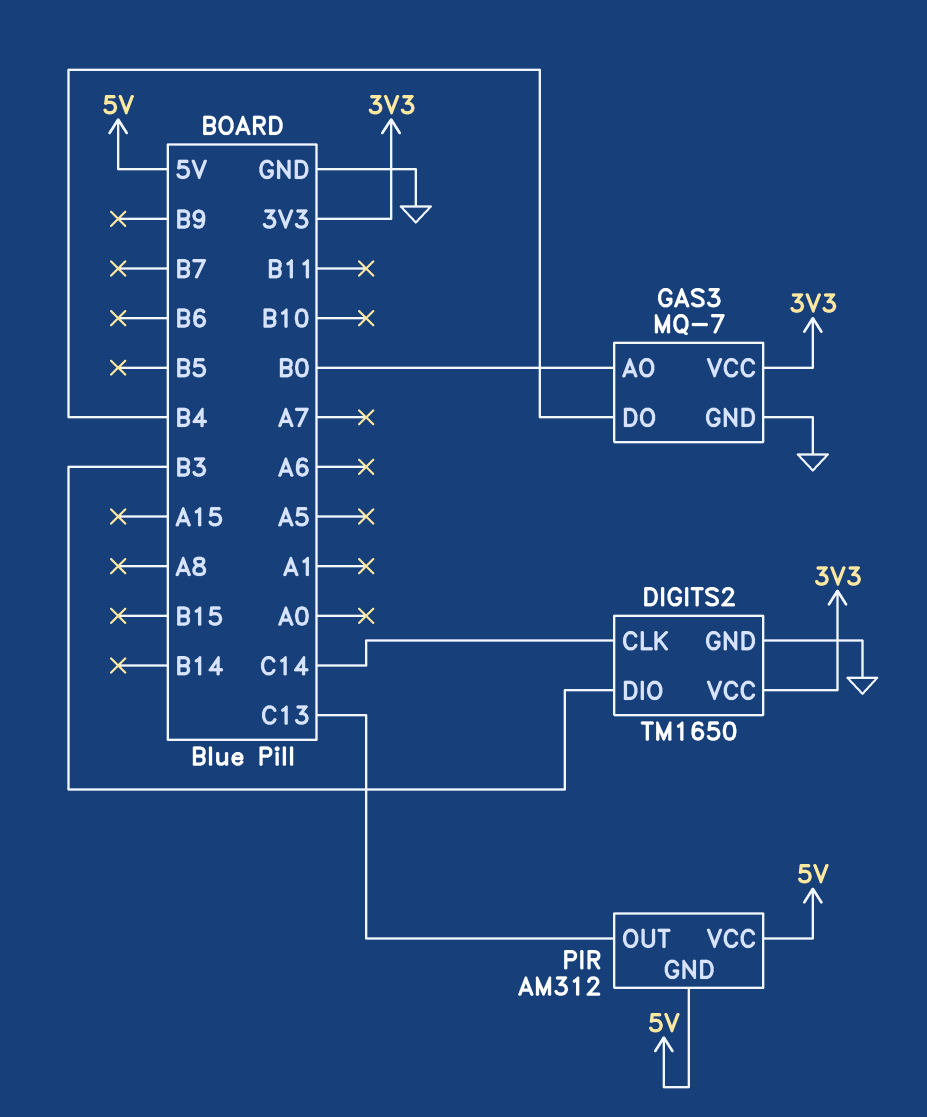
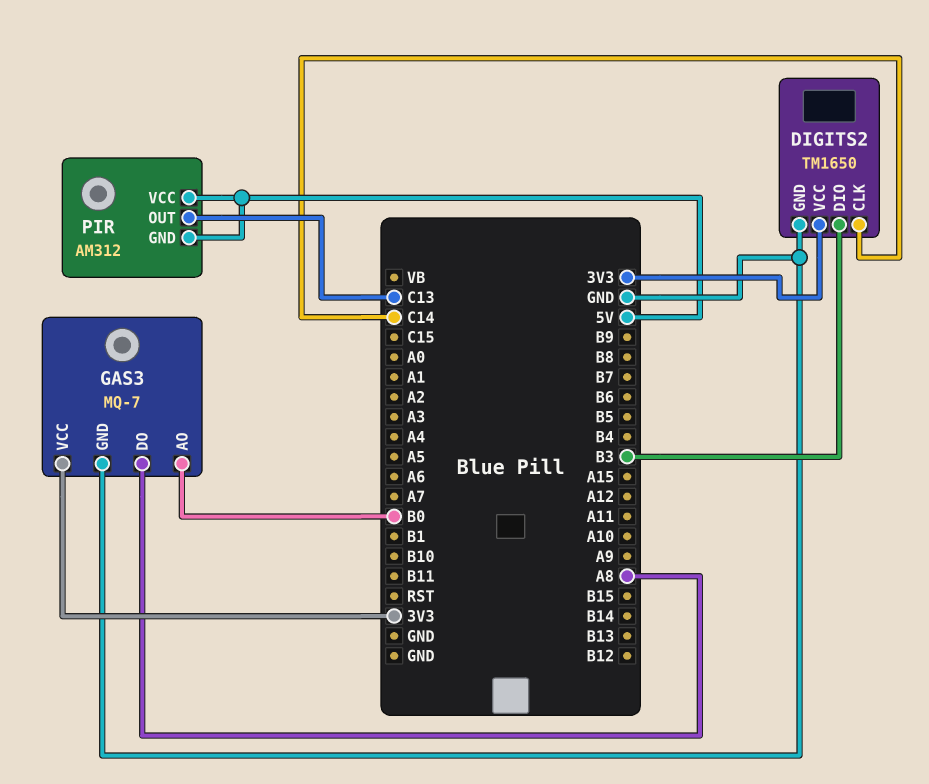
GAS3 pin DO: B4 -> A8

